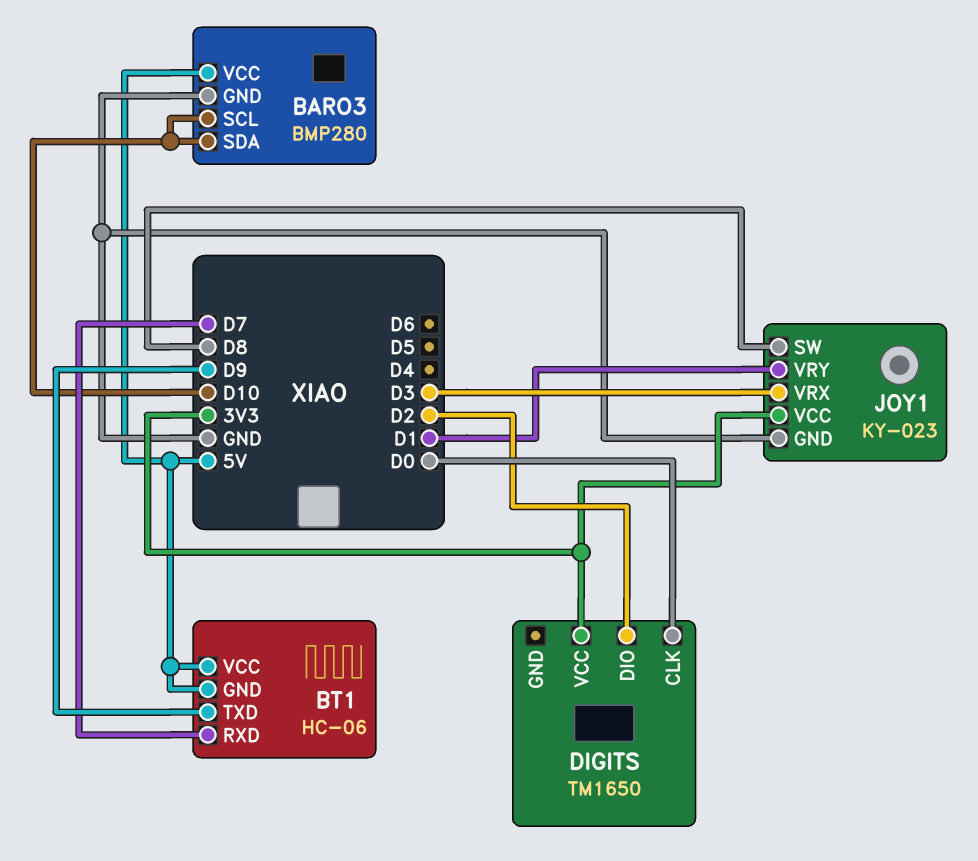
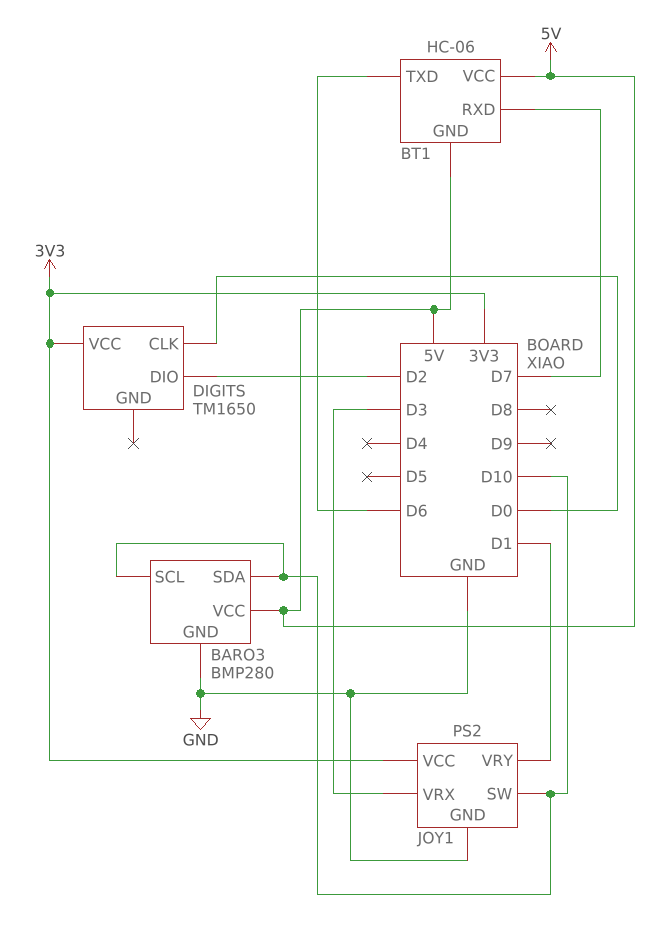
BT1 pin TXD: D9 -> D6
JOY1: KY-023 -> PS2
JOY1 pin SW: D8 -> D10

